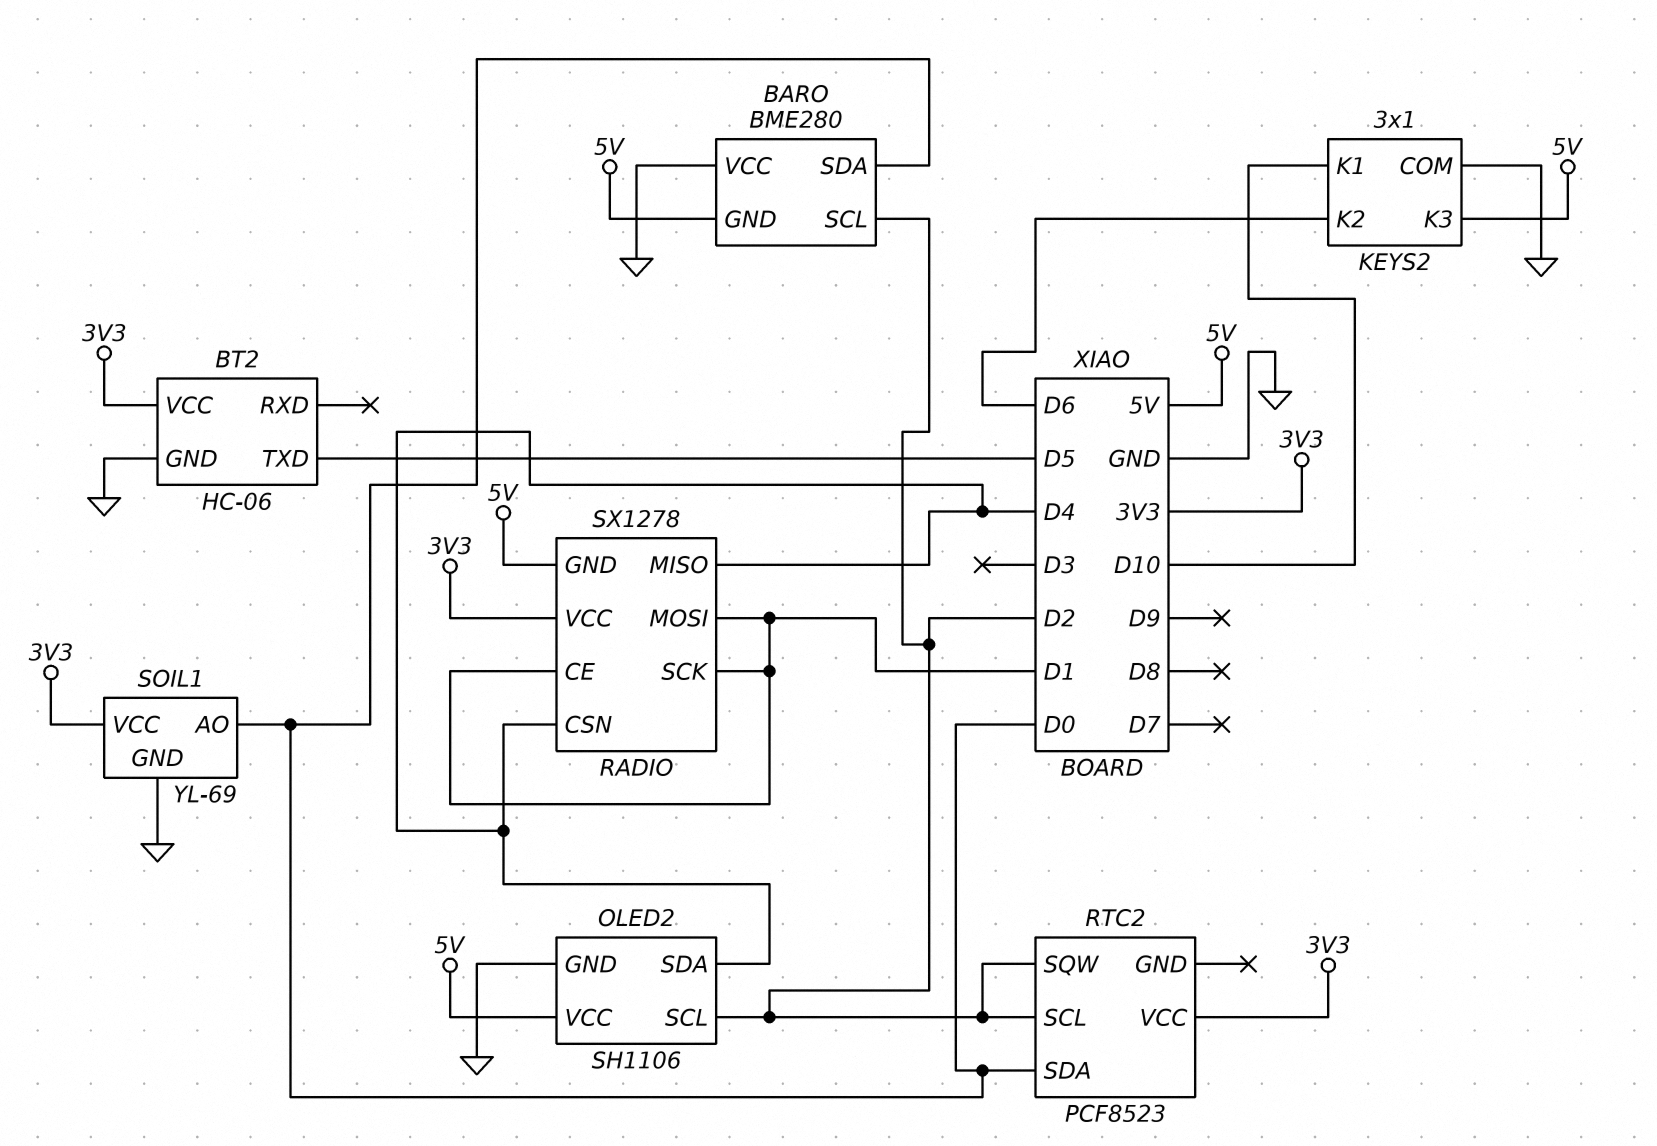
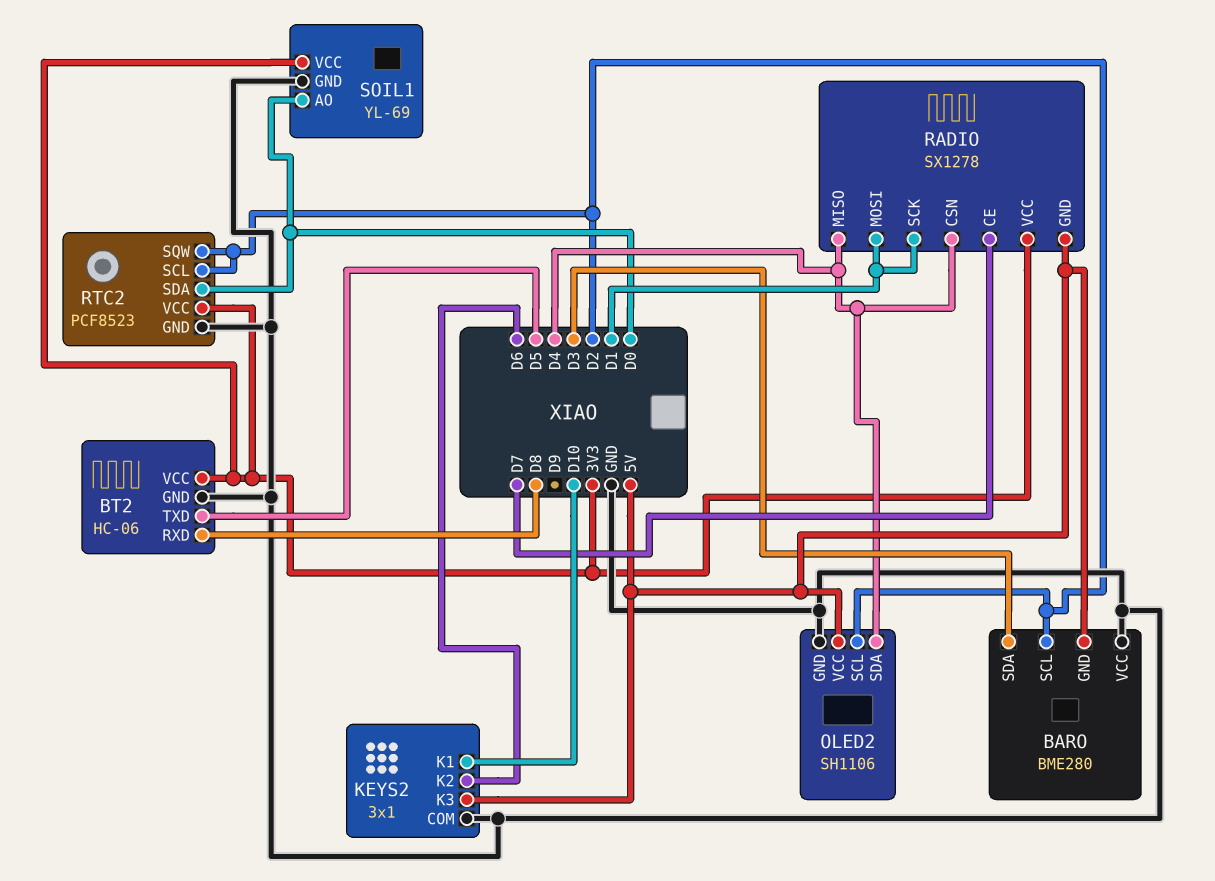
BARO pin SDA: D0 -> D3
BT2 pin RXD: none -> D8
RADIO pin CE: D1 -> D7
RTC2 pin GND: none -> GND

